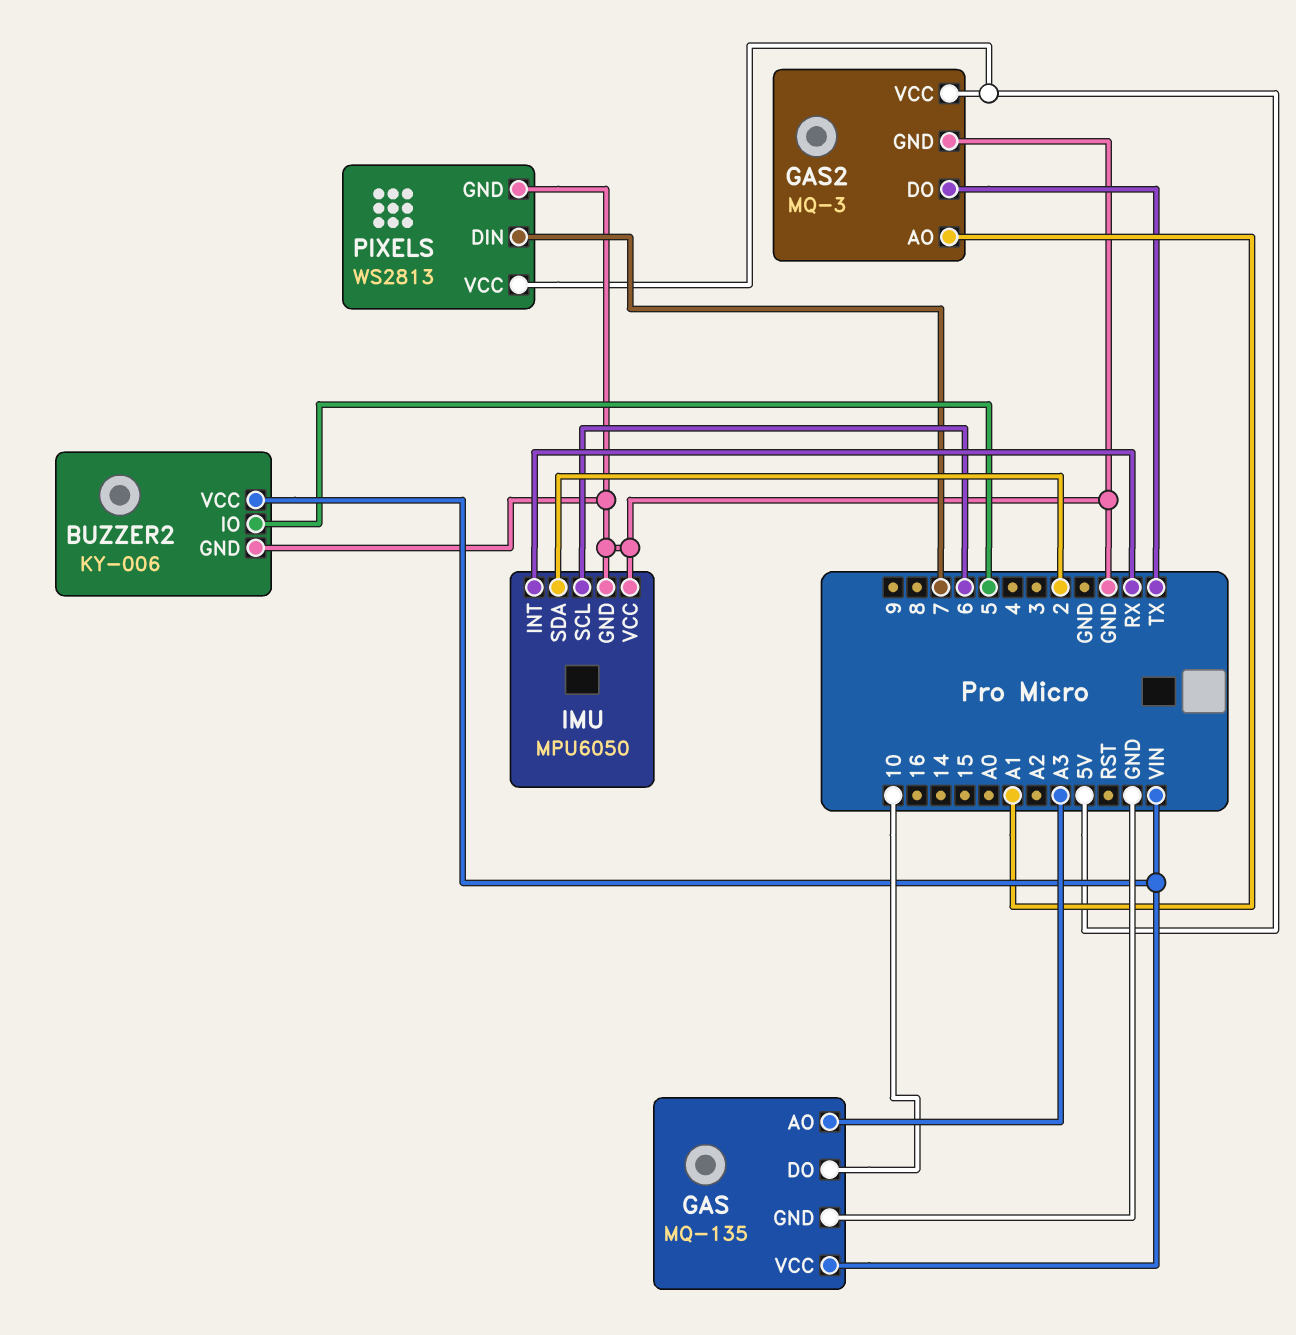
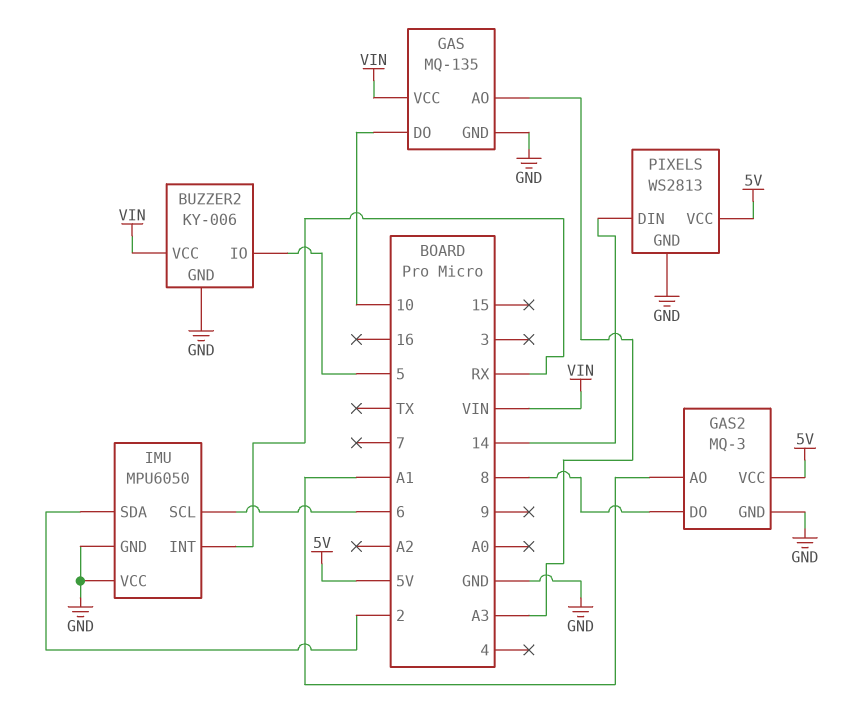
GAS2 pin DO: TX -> 8
PIXELS pin DIN: 7 -> 14

